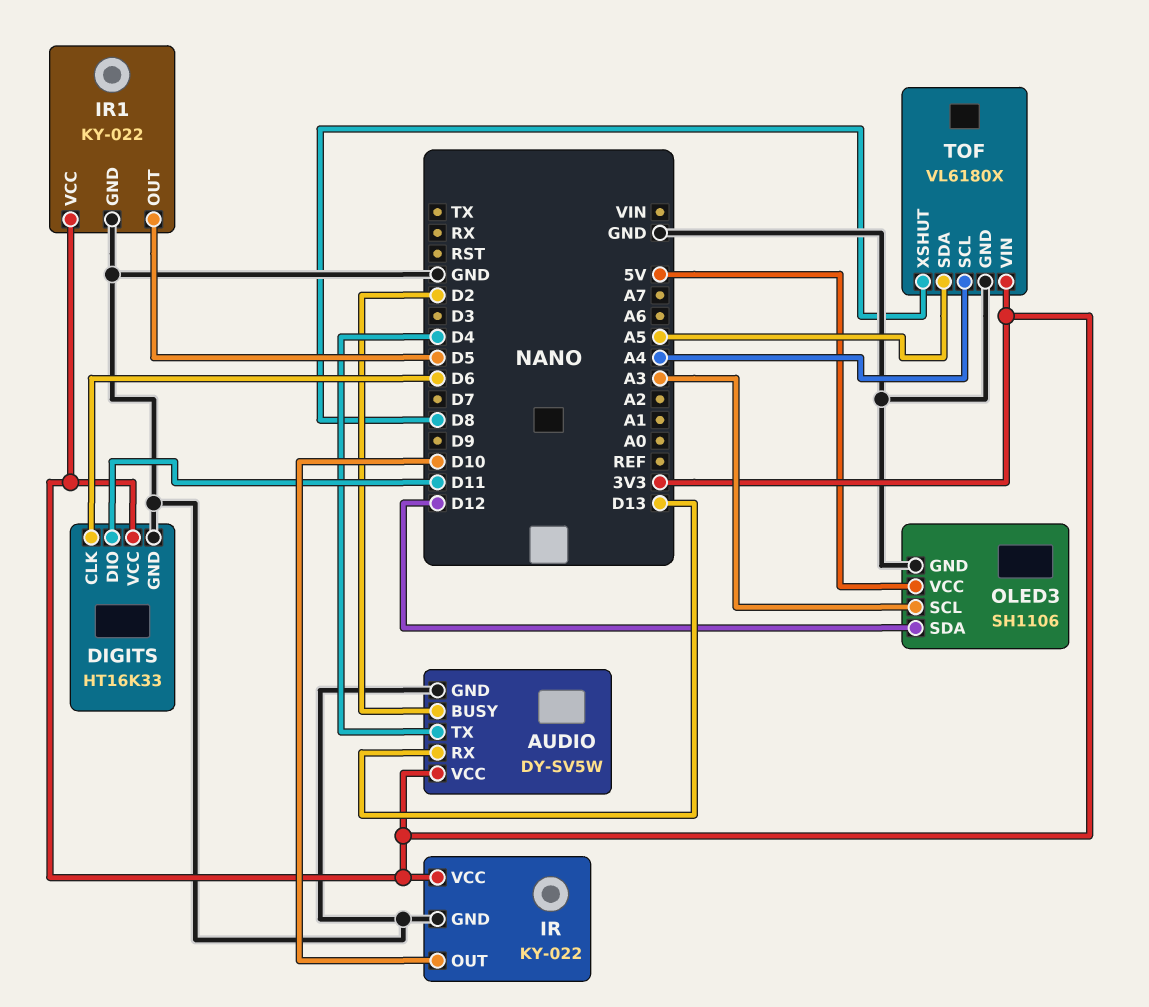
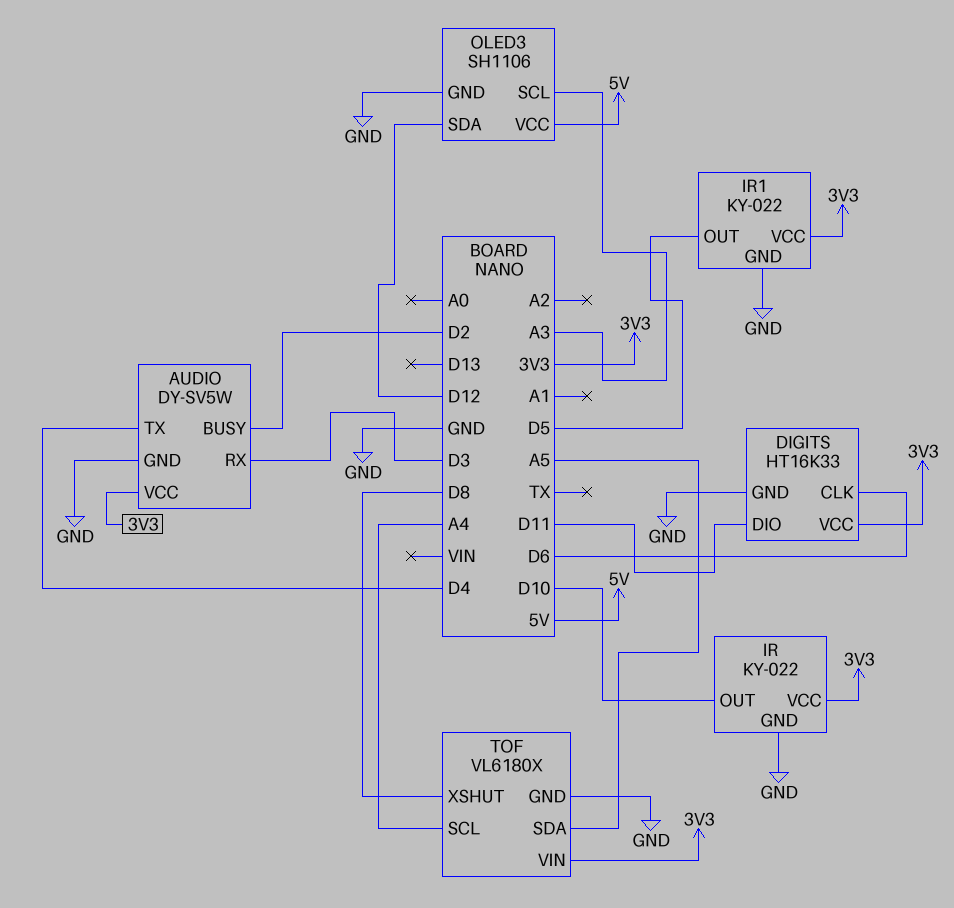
AUDIO pin RX: D13 -> D3

